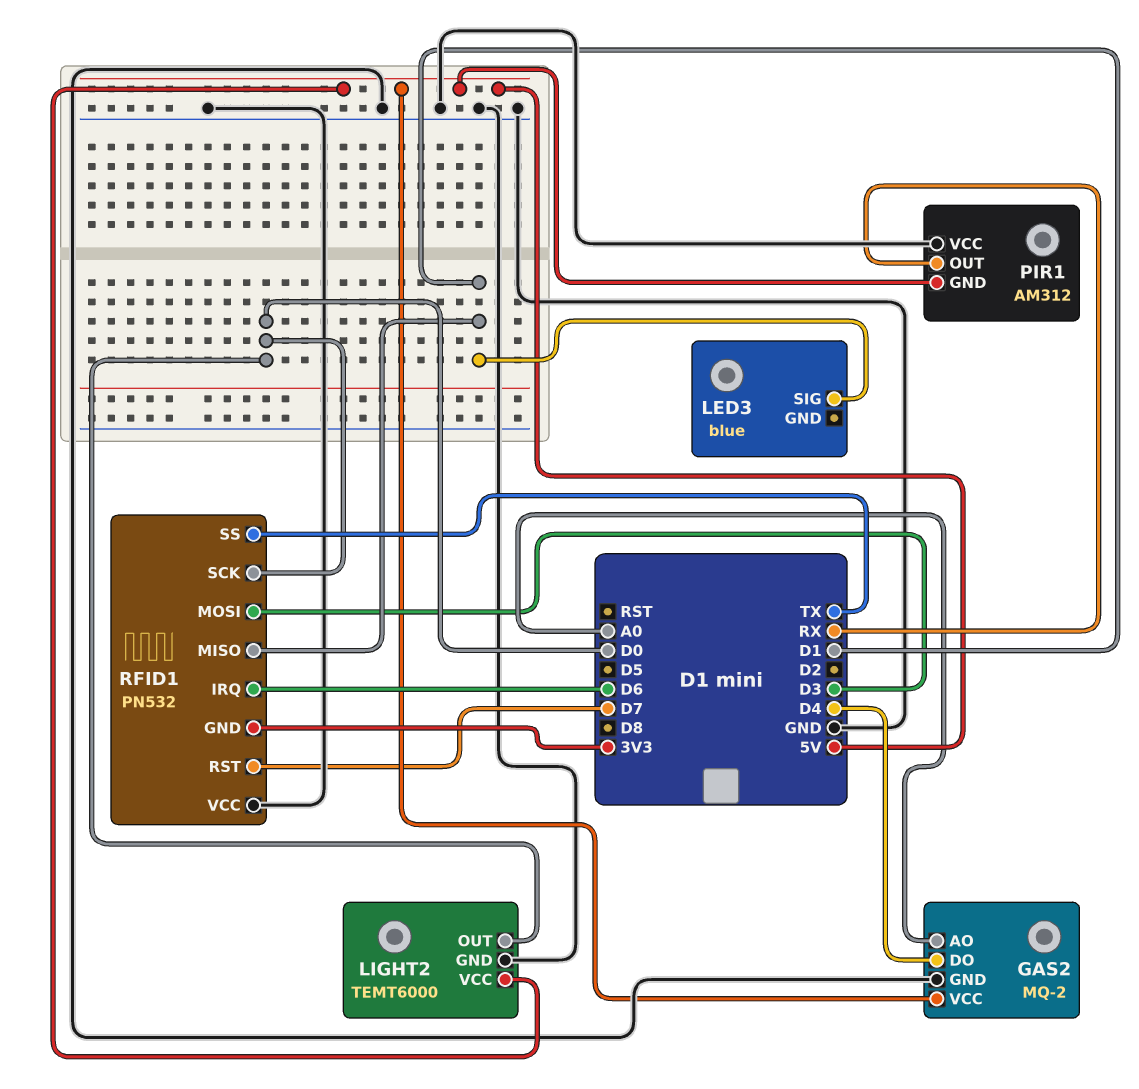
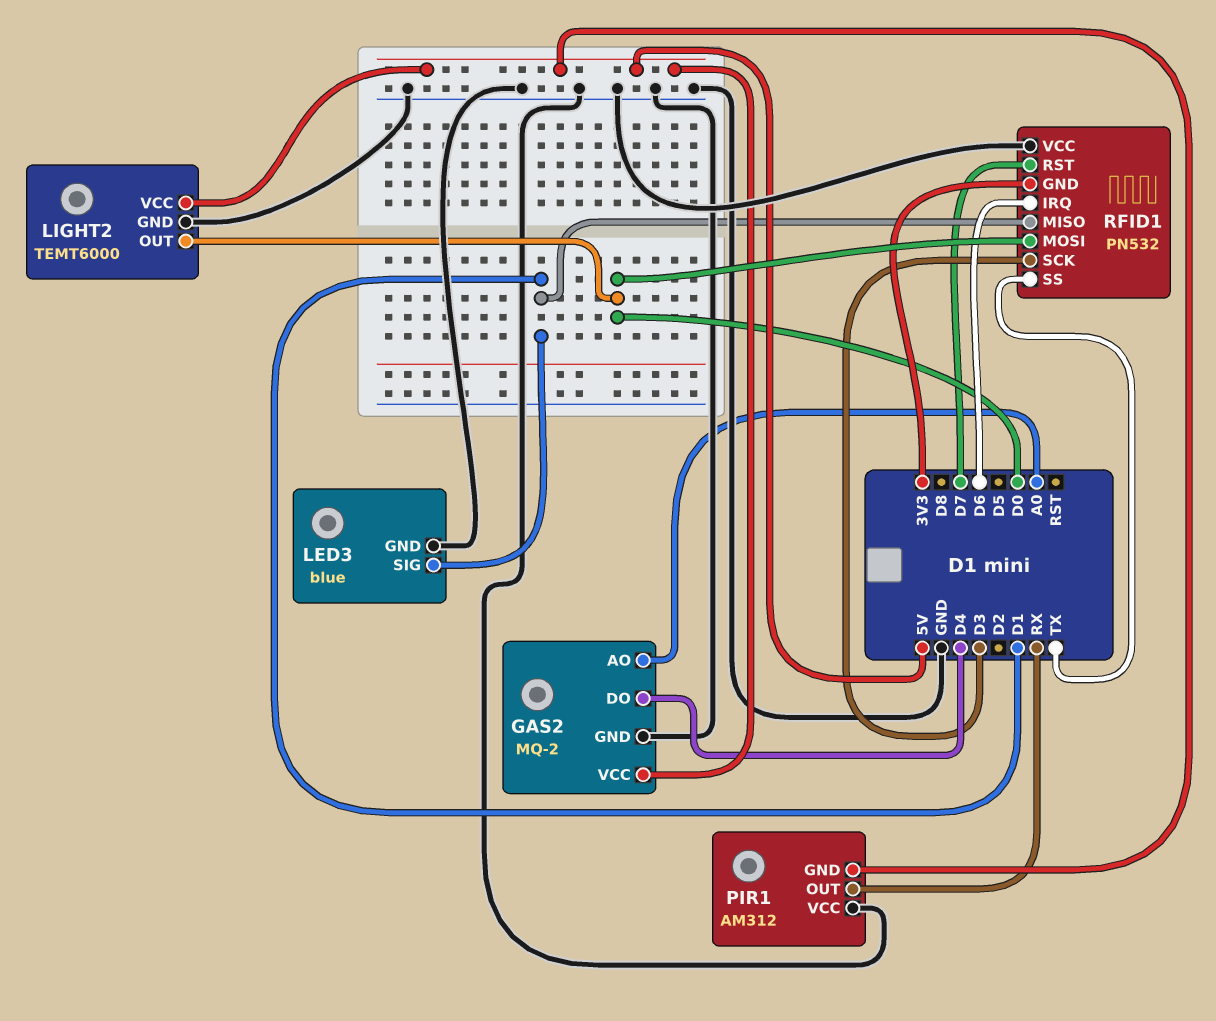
LED3 pin GND: none -> GND
RFID1 pin MOSI: D3 -> D0
RFID1 pin SCK: D0 -> D3

